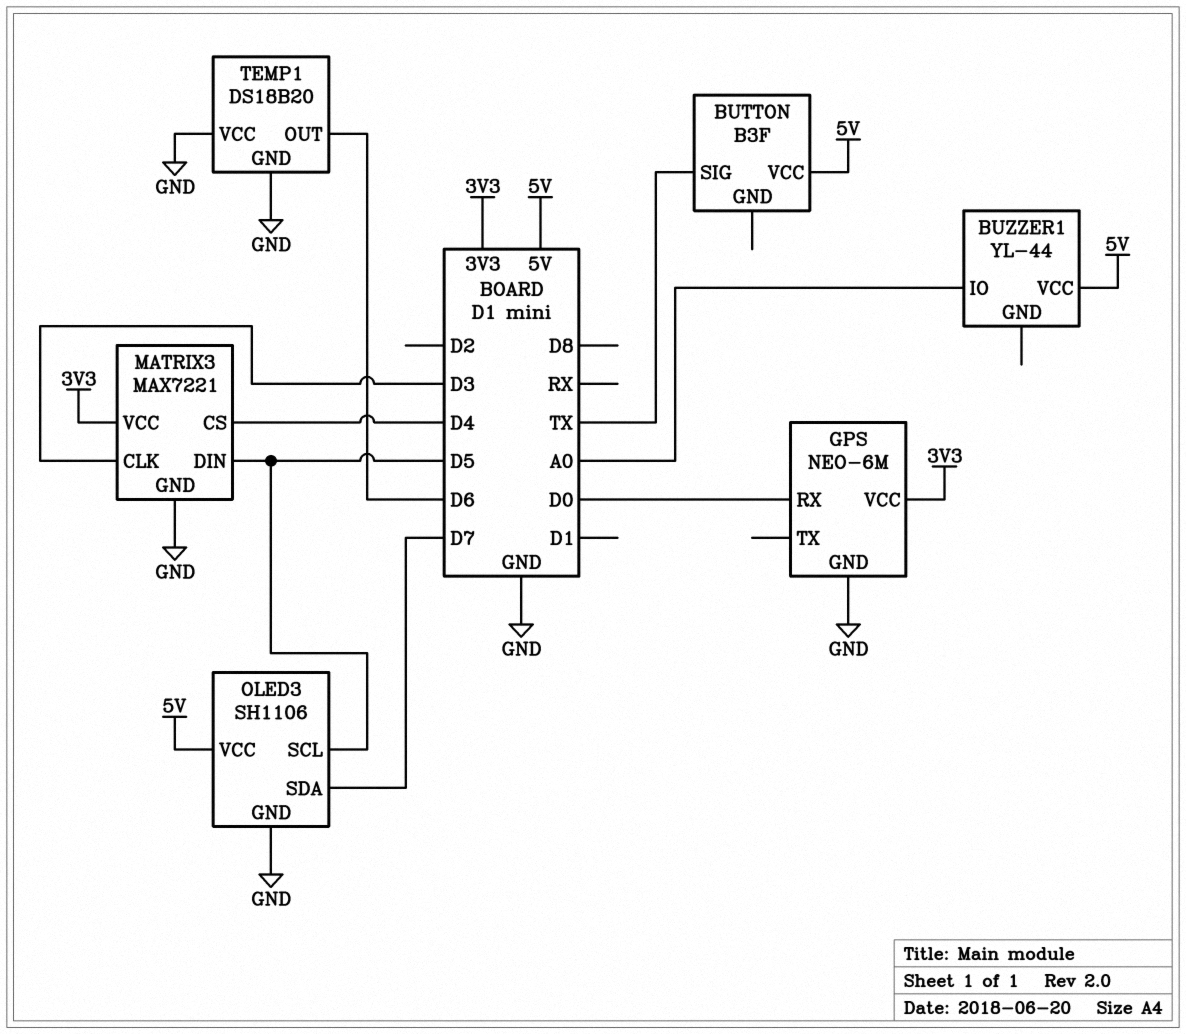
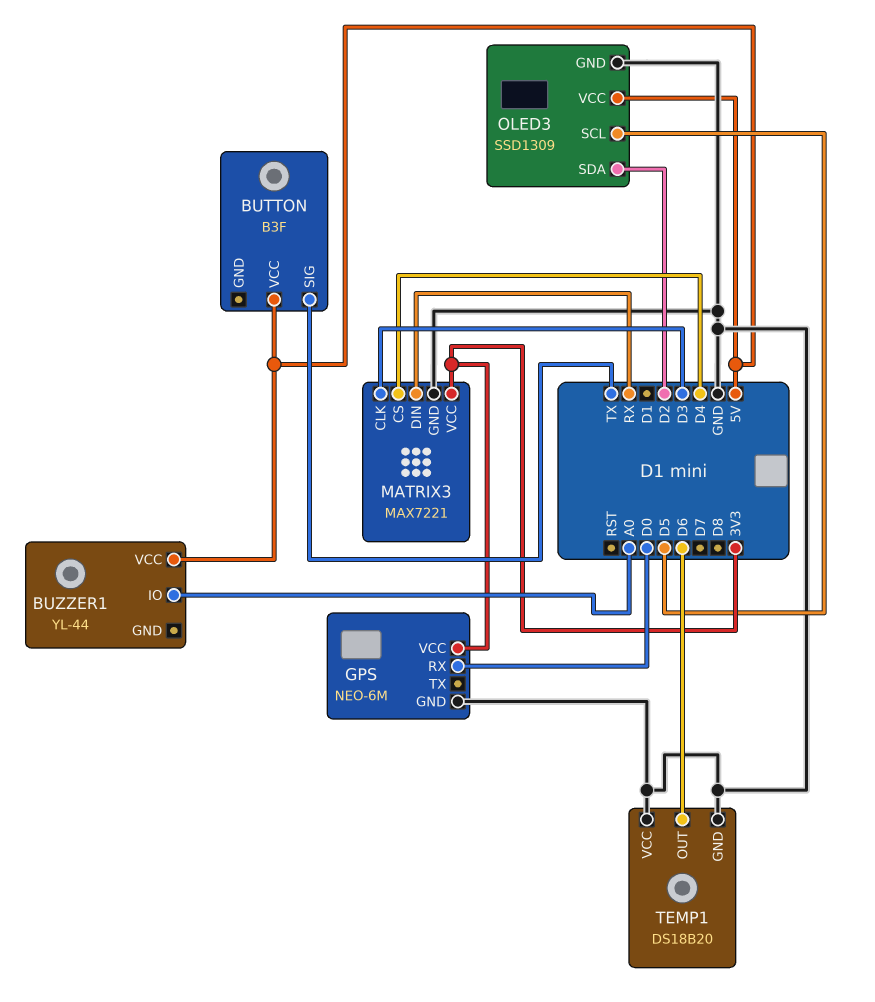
MATRIX3 pin DIN: D5 -> RX
OLED3: SH1106 -> SSD1309
OLED3 pin SDA: D7 -> D2

